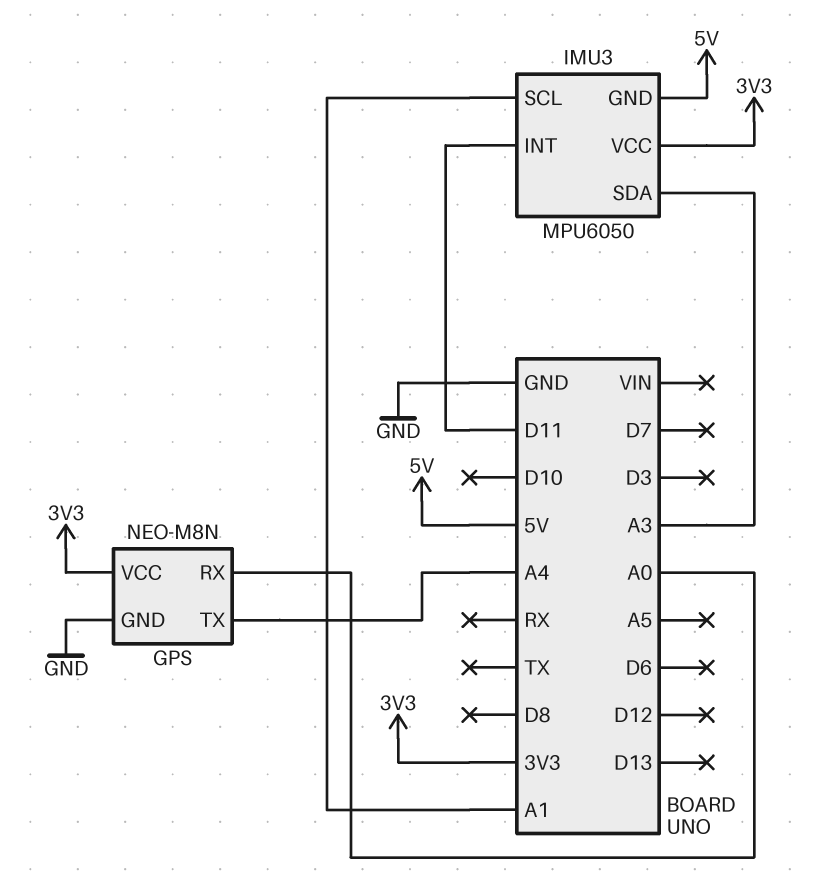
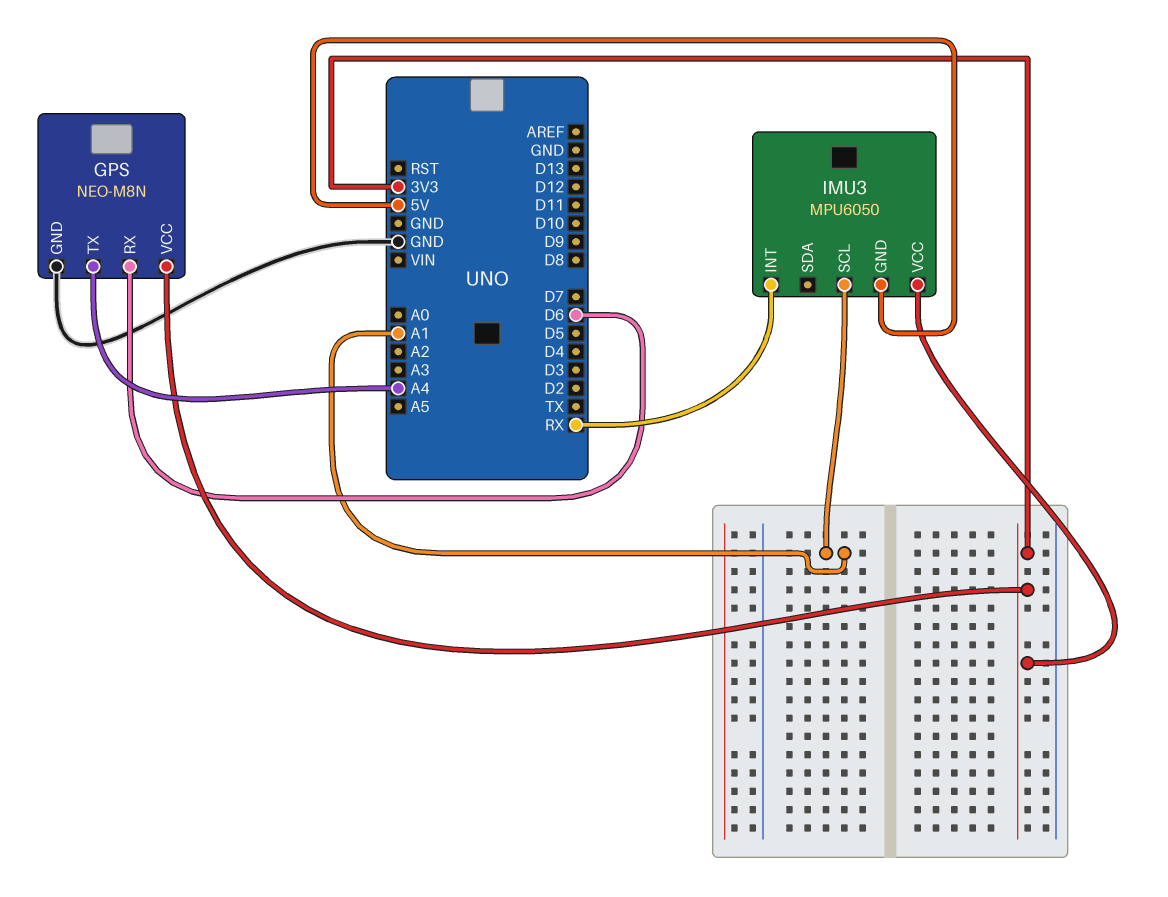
GPS pin RX: A0 -> D6
IMU3 pin INT: D11 -> RX
IMU3 pin SDA: A3 -> none

